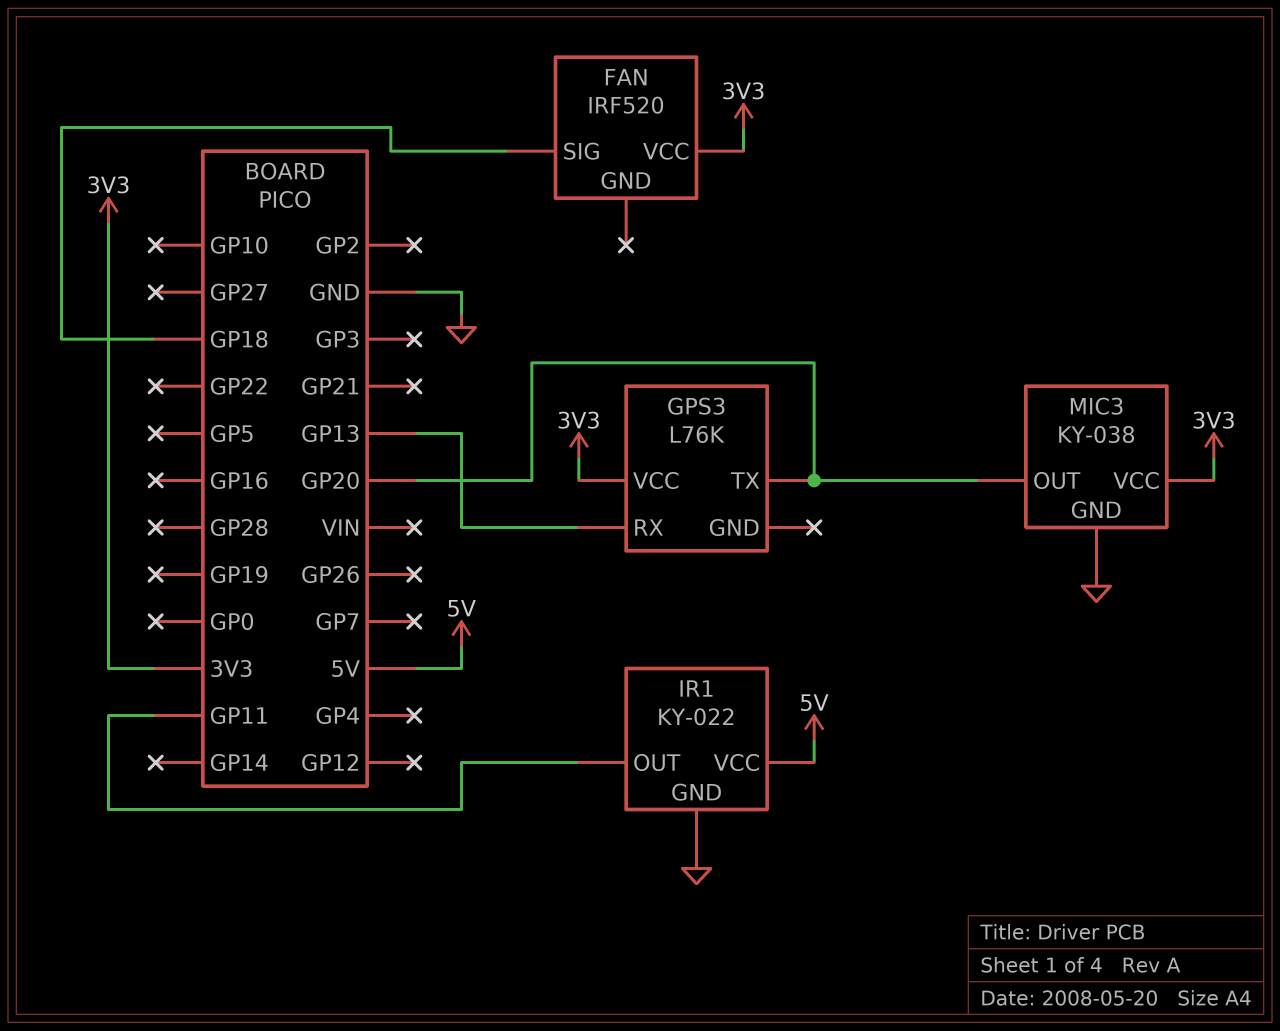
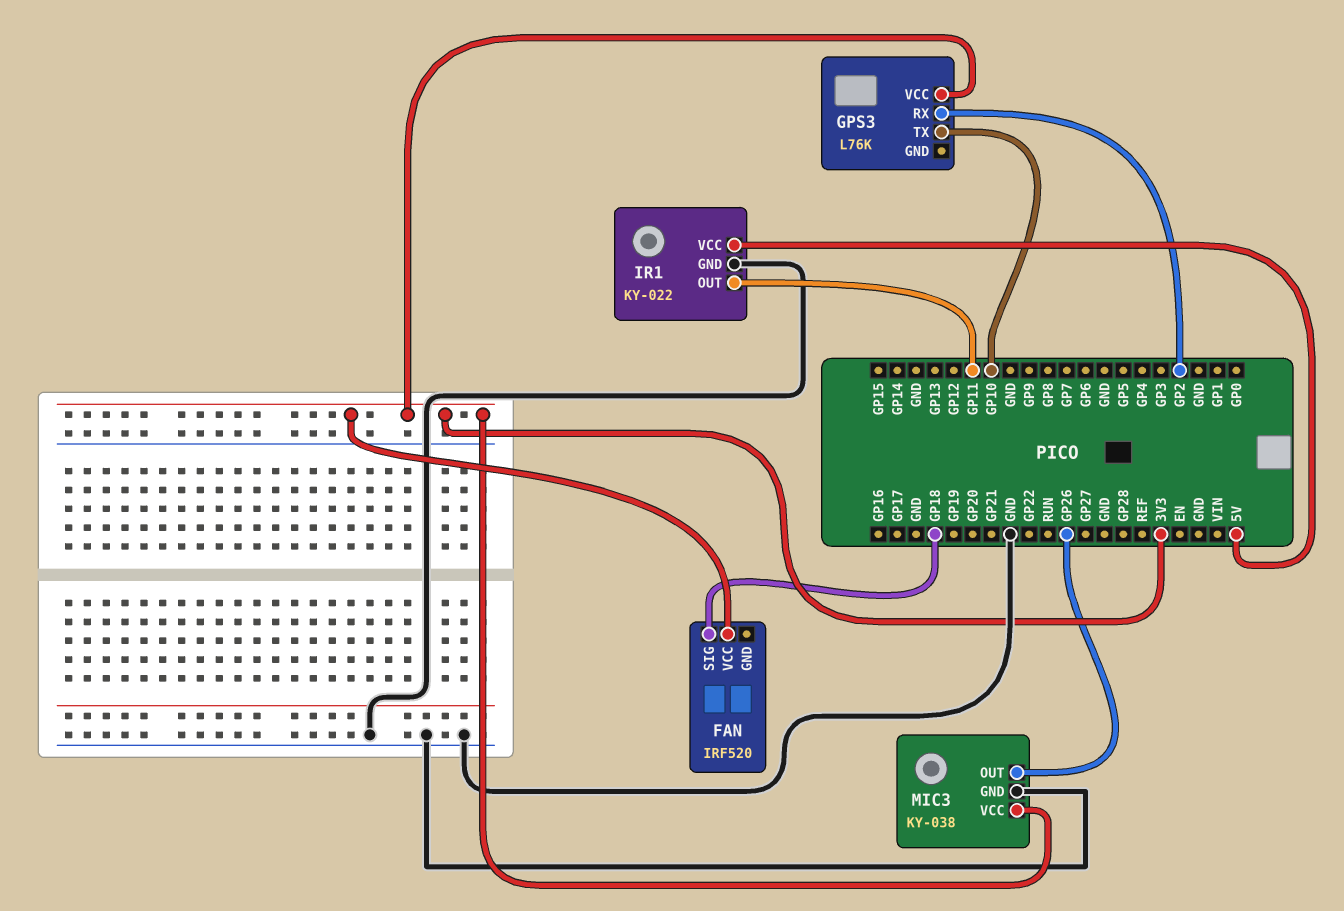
GPS3 pin RX: GP13 -> GP2
GPS3 pin TX: GP20 -> GP10
MIC3 pin OUT: GP20 -> GP26

